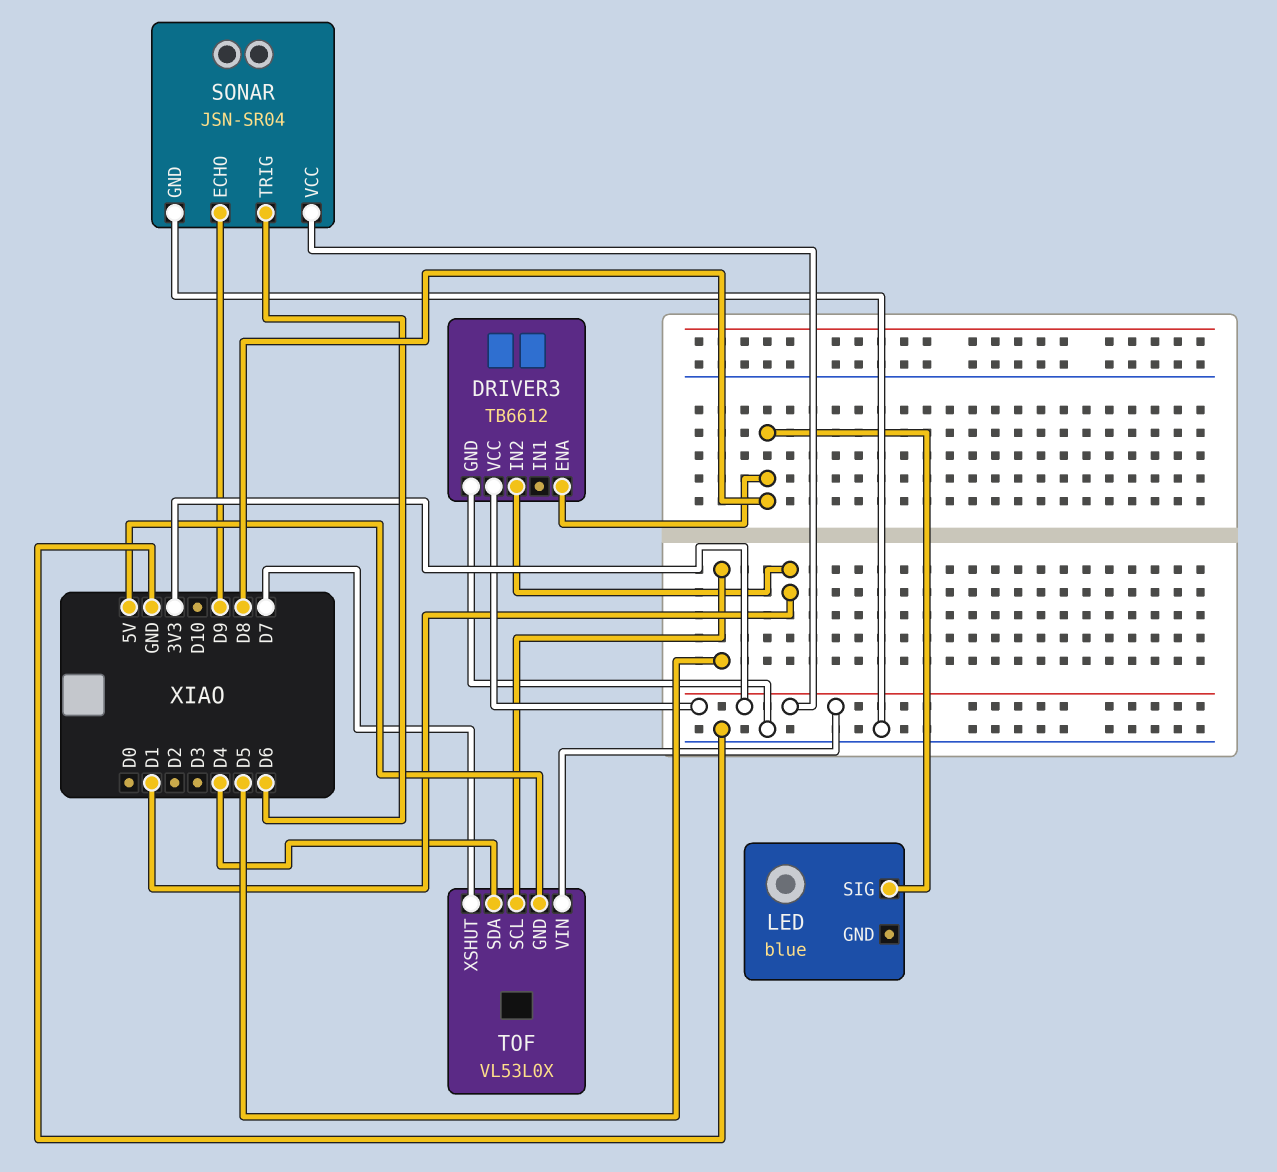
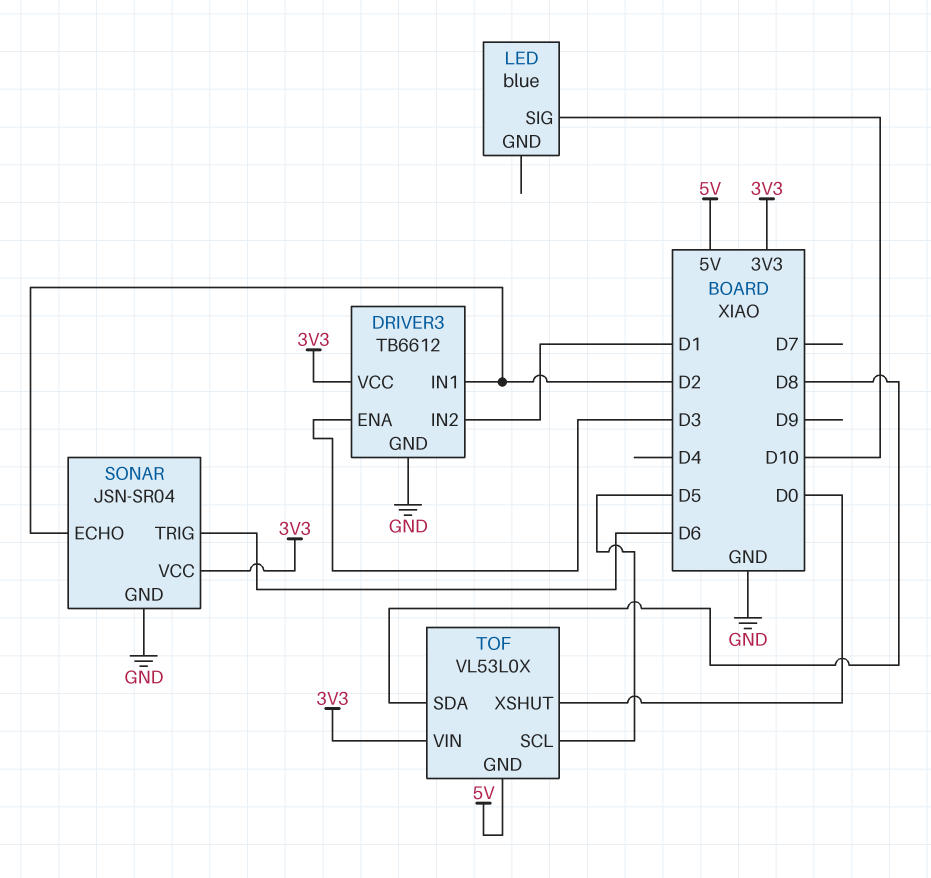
DRIVER3 pin ENA: D8 -> D3
DRIVER3 pin IN1: none -> D2
LED pin SIG: D8 -> D10
SONAR pin ECHO: D9 -> D2
TOF pin SDA: D4 -> D8
TOF pin XSHUT: D7 -> D0

